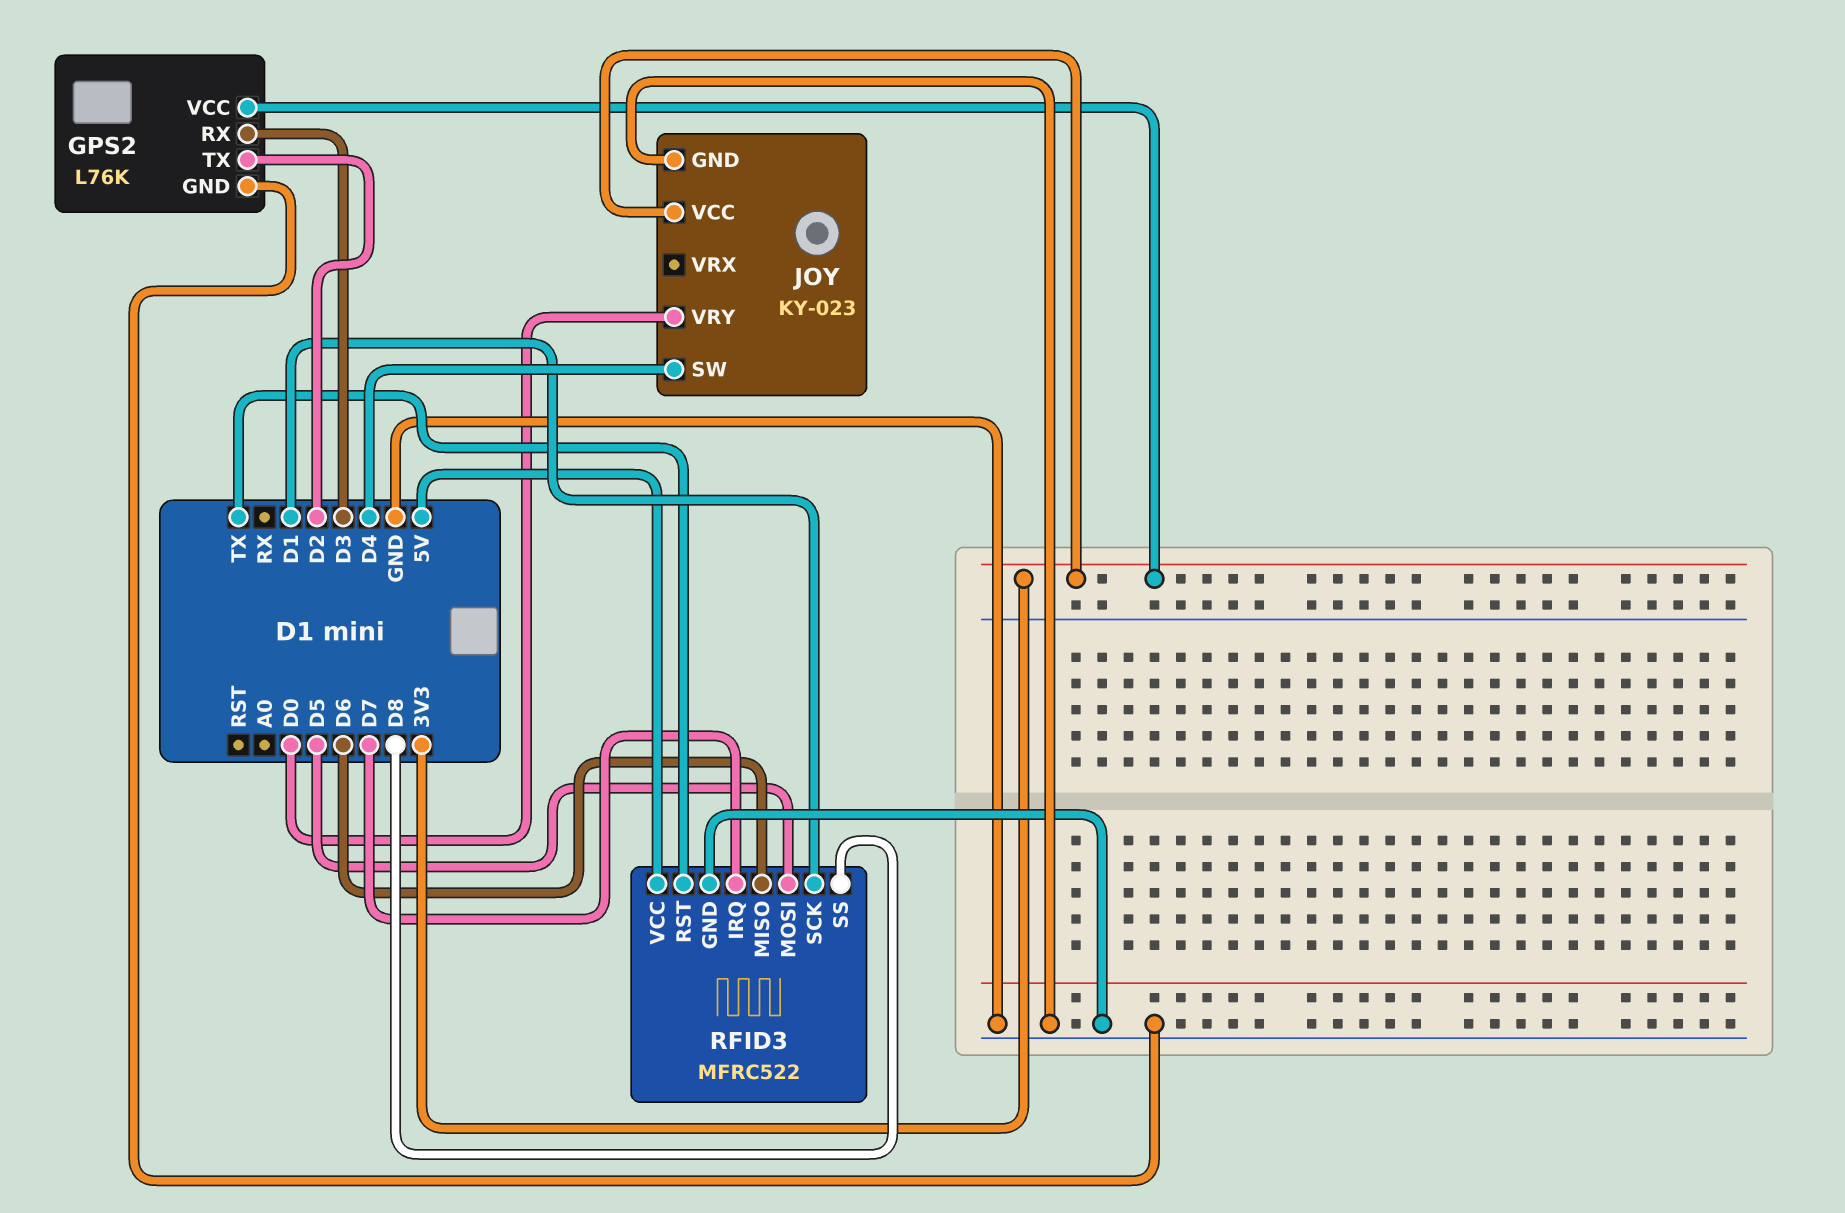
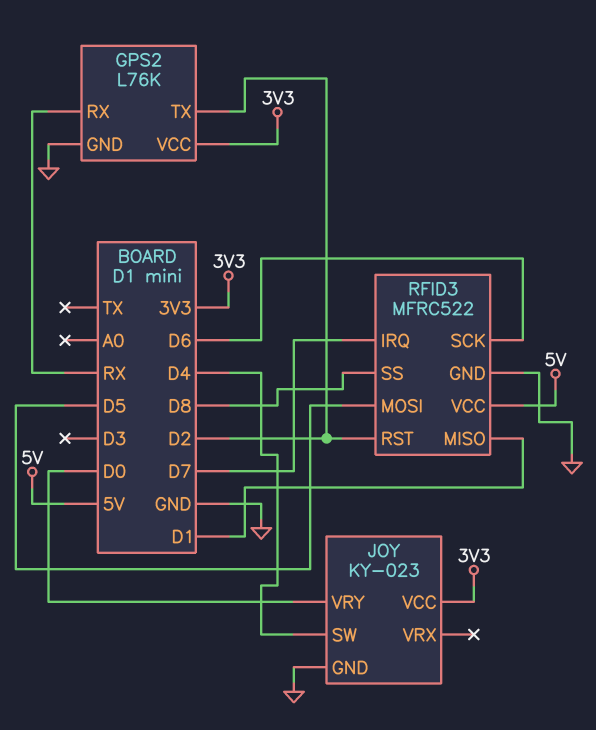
GPS2 pin RX: D3 -> RX
RFID3 pin MISO: D6 -> D1
RFID3 pin RST: TX -> D2
RFID3 pin SCK: D1 -> D6

